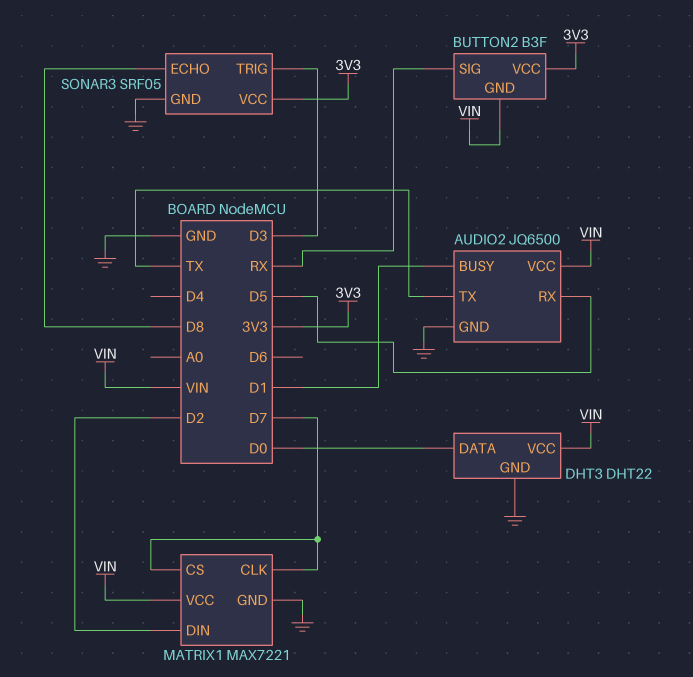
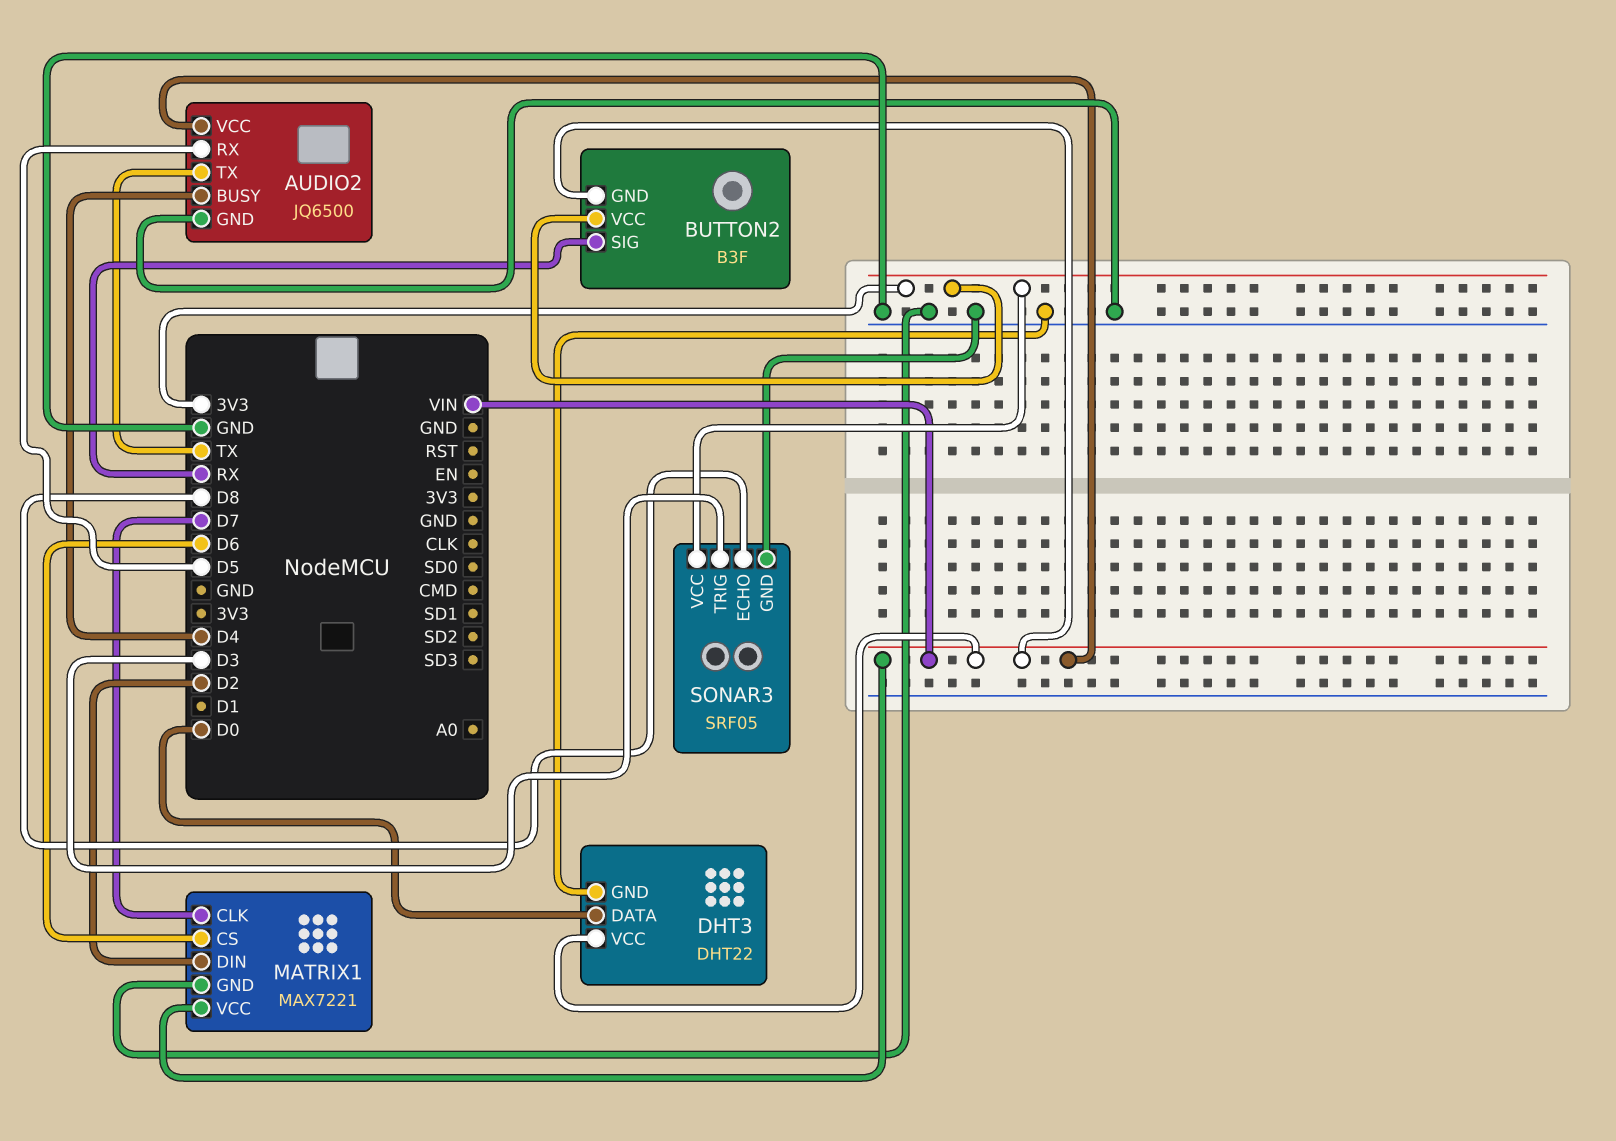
AUDIO2 pin BUSY: D1 -> D4
MATRIX1 pin CS: D7 -> D6

